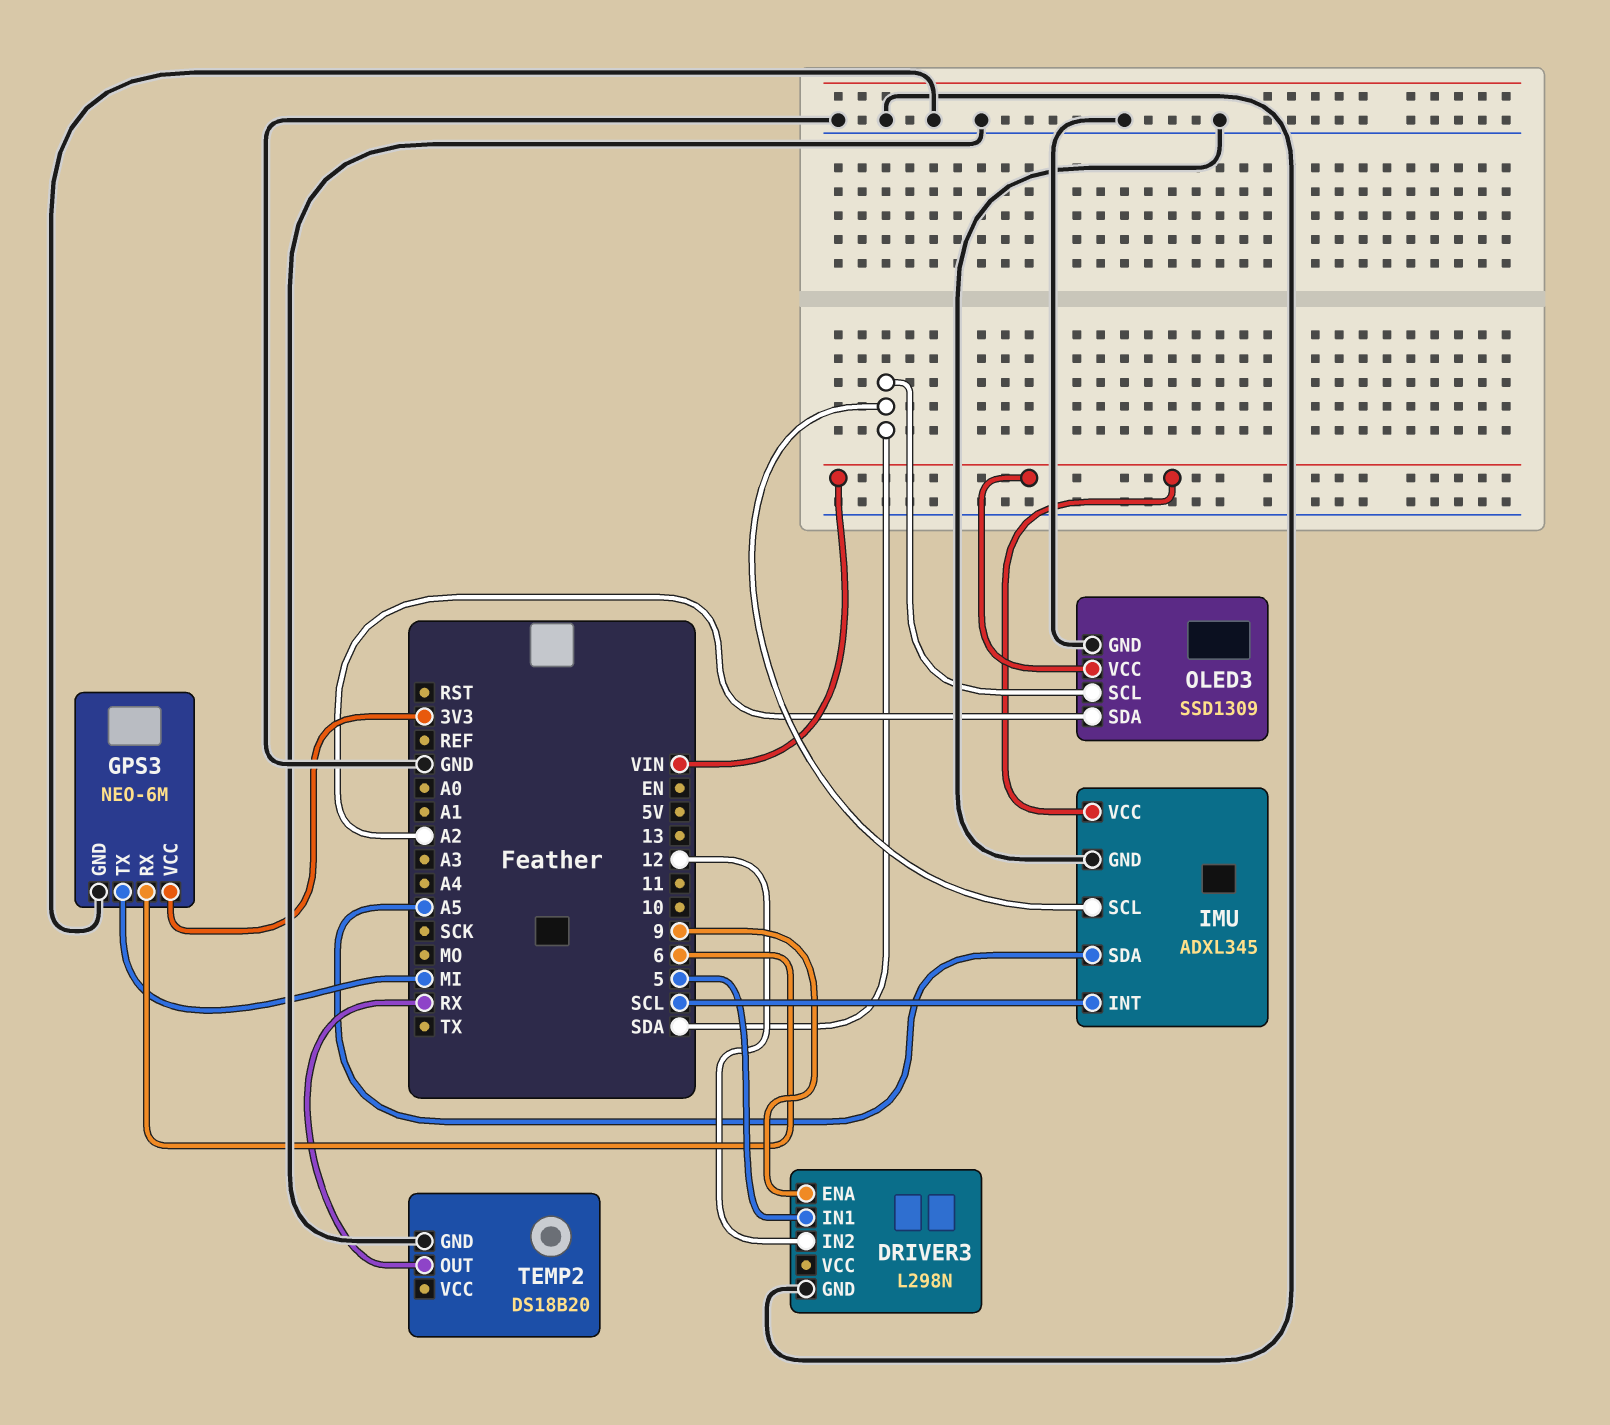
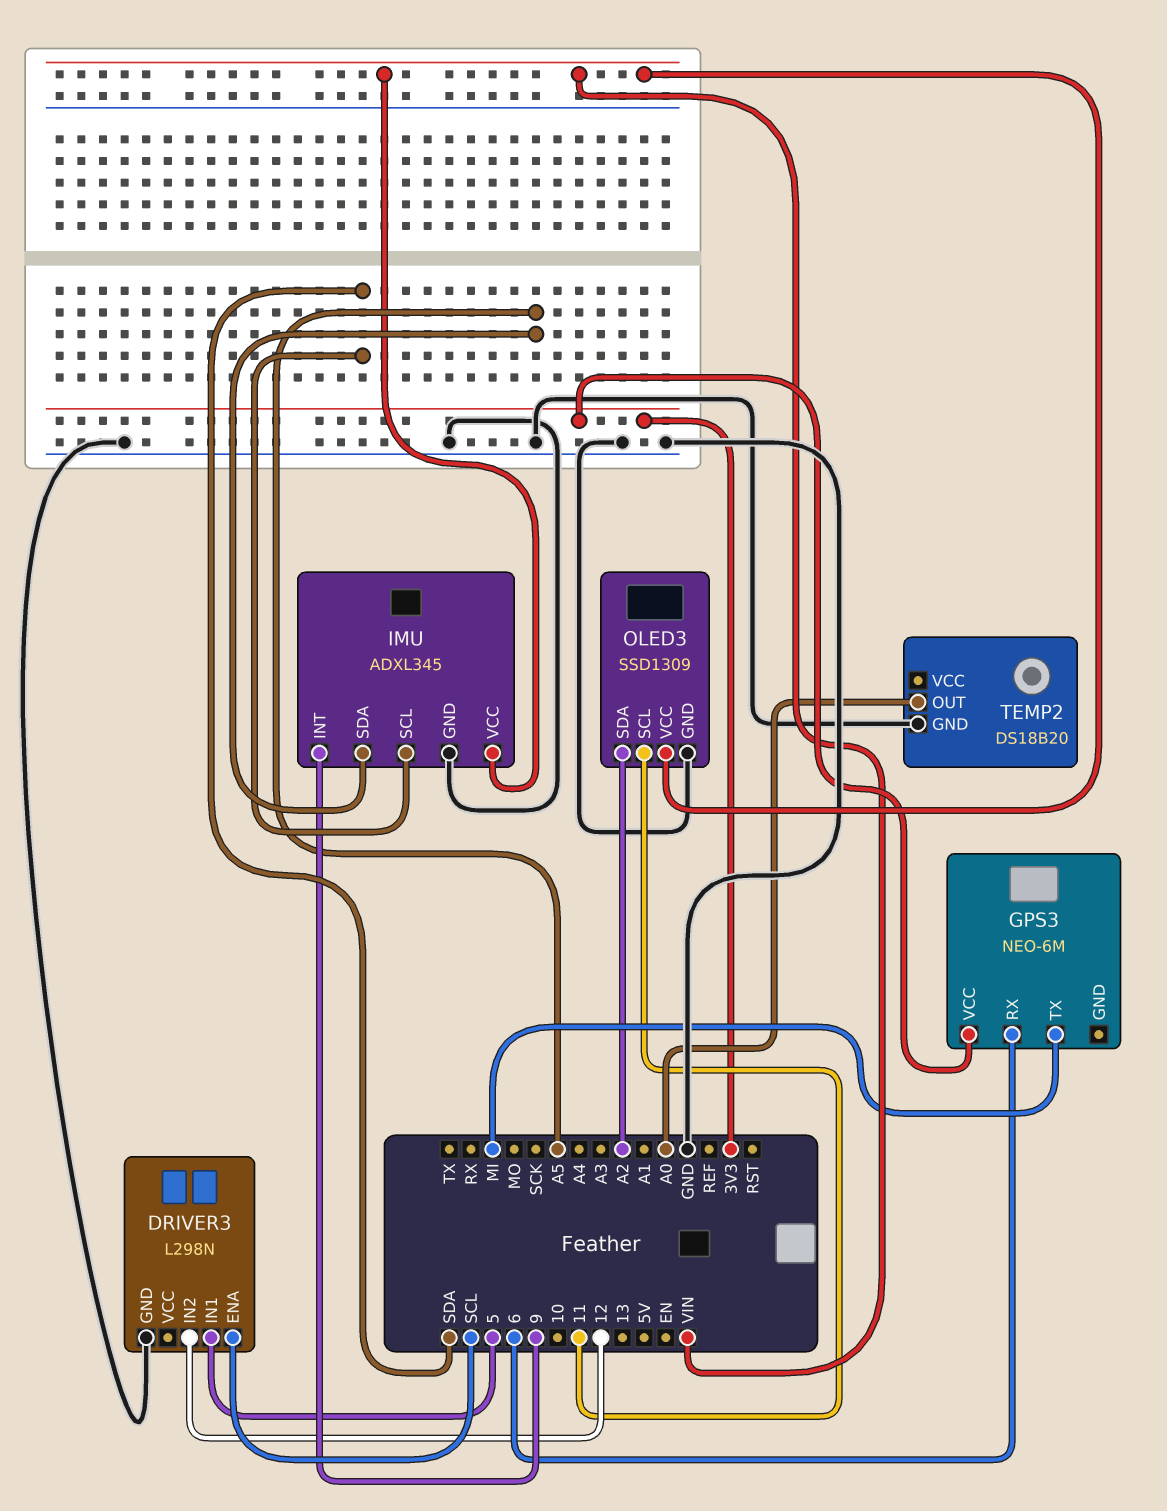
DRIVER3 pin ENA: 9 -> SCL
GPS3 pin GND: GND -> none
IMU pin INT: SCL -> 9
OLED3 pin SCL: SDA -> 11
TEMP2 pin OUT: RX -> A0

